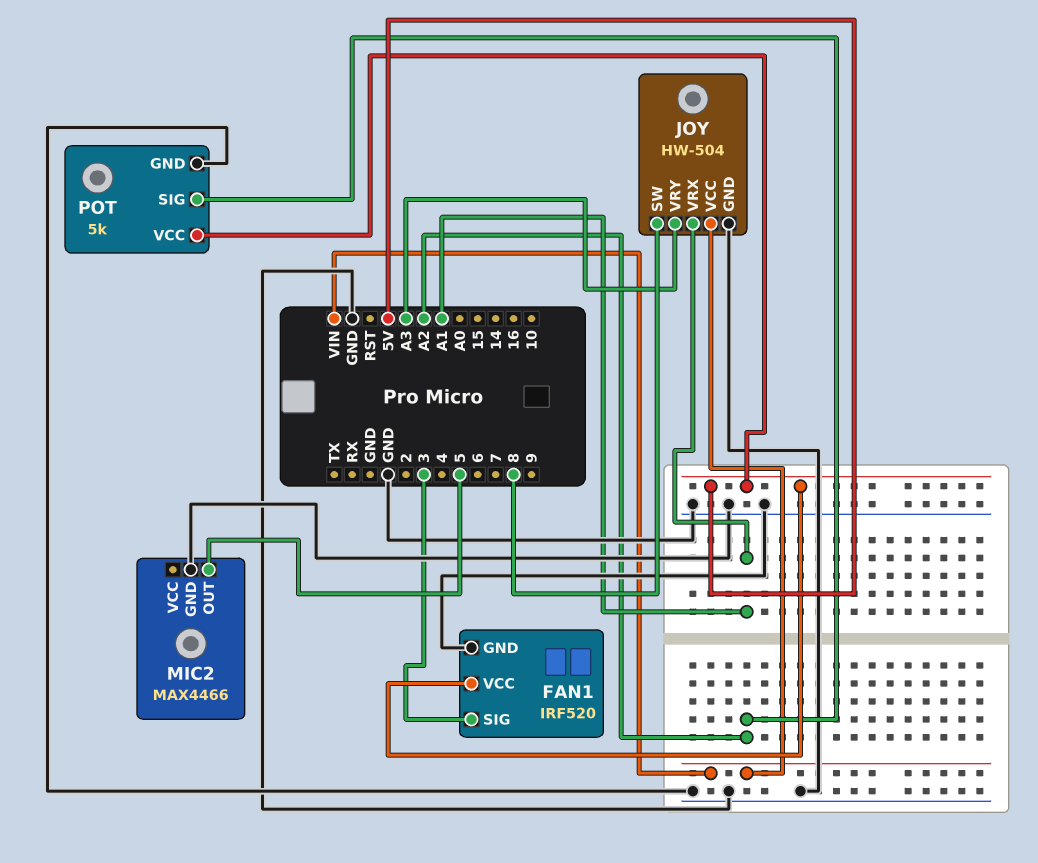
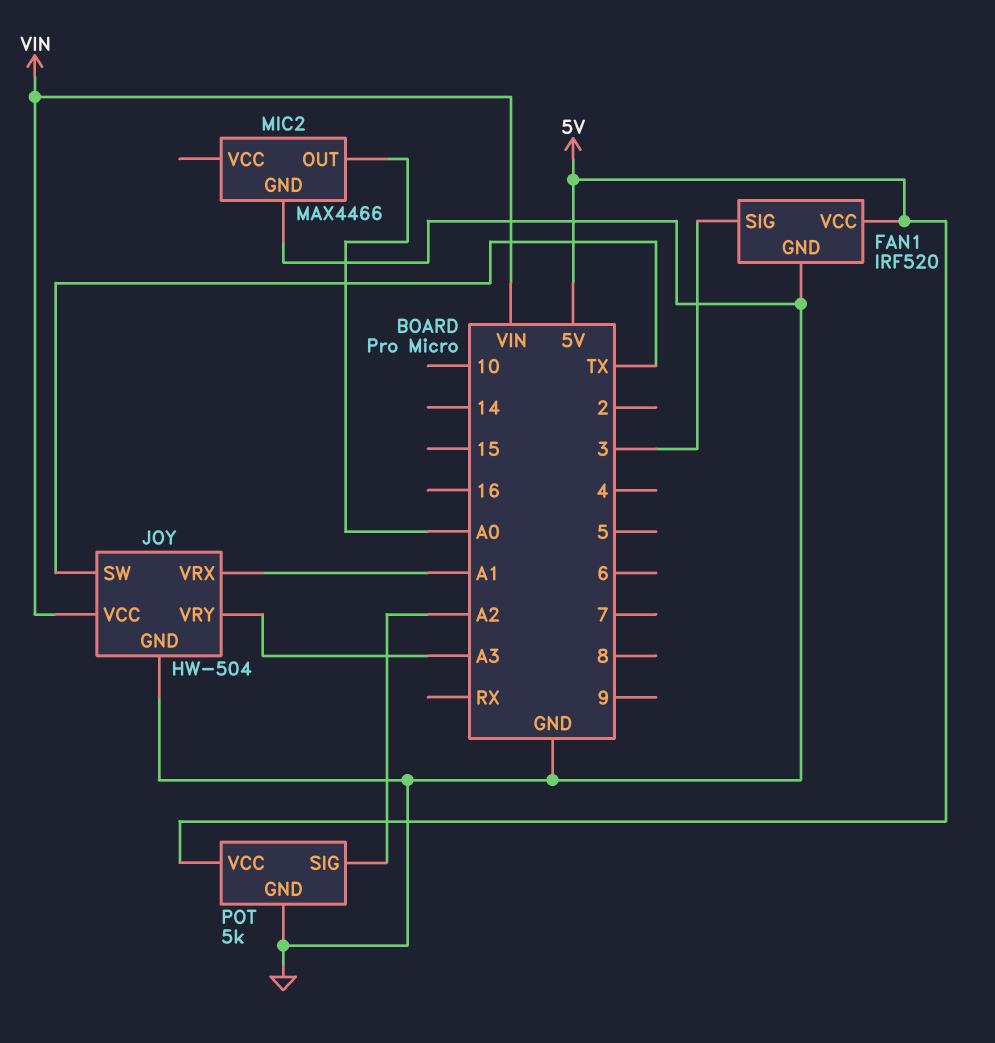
JOY pin SW: 8 -> TX
MIC2 pin OUT: 5 -> A0

